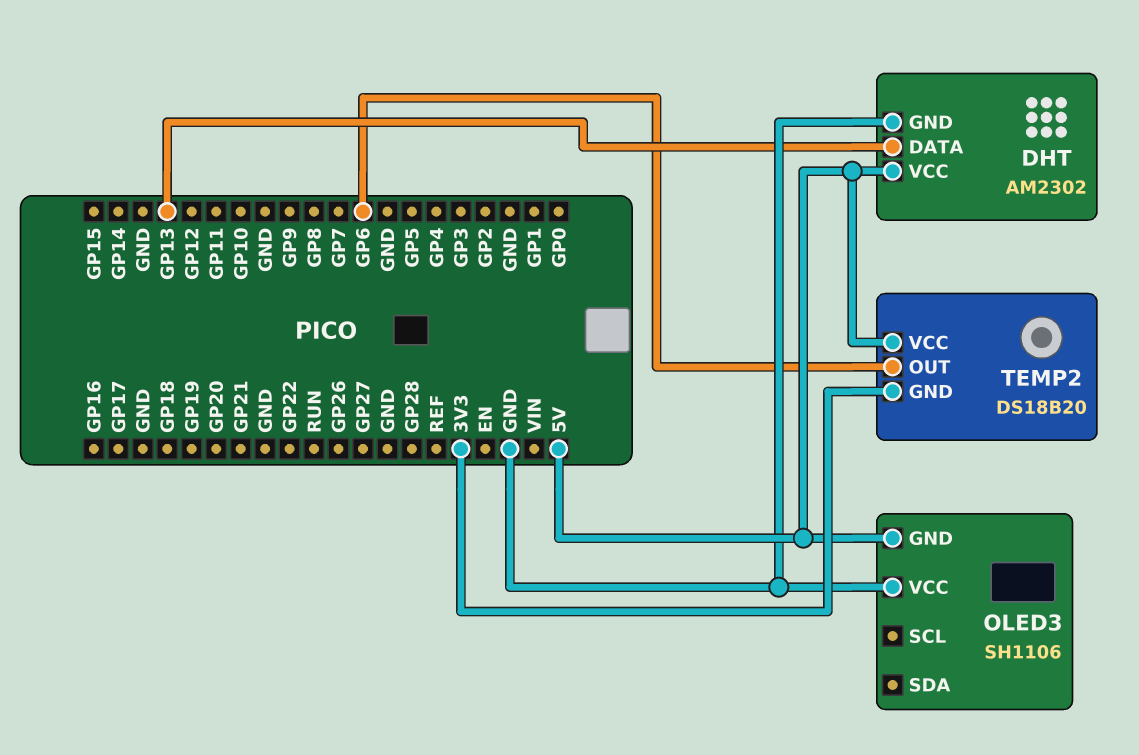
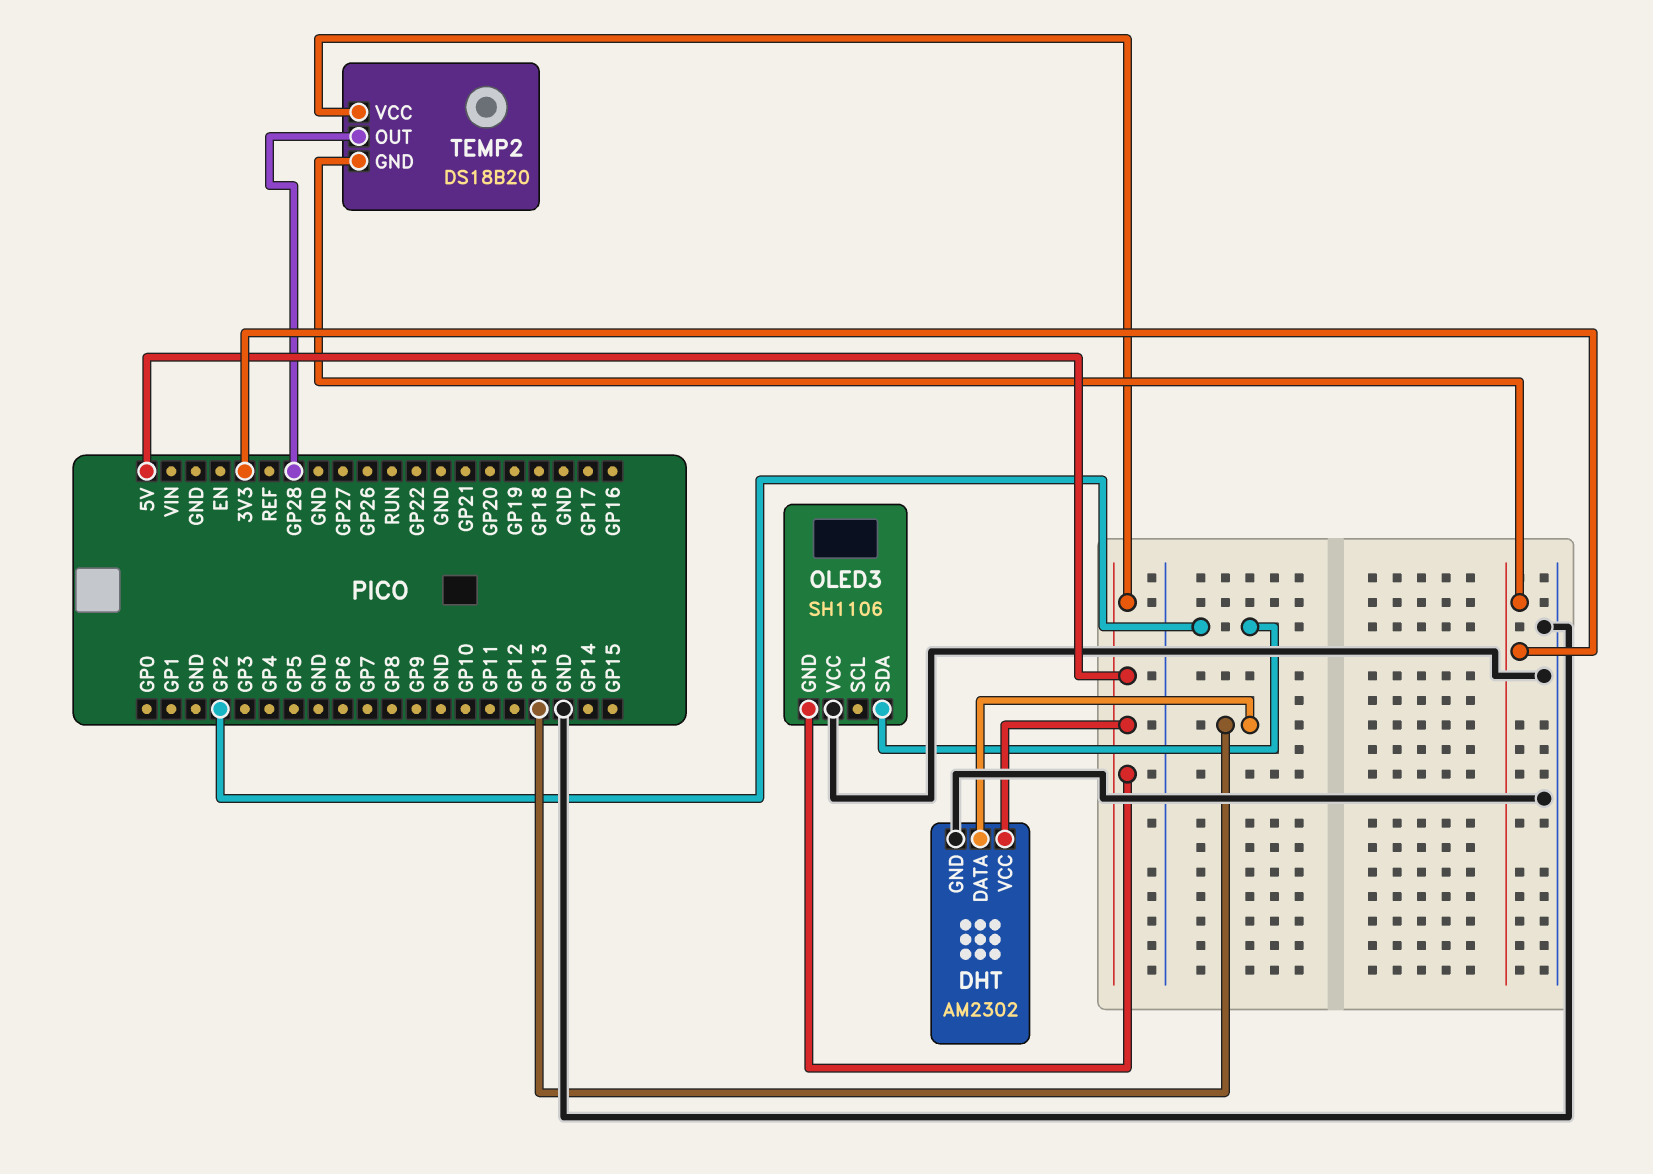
OLED3 pin SDA: none -> GP2
TEMP2 pin OUT: GP6 -> GP28

